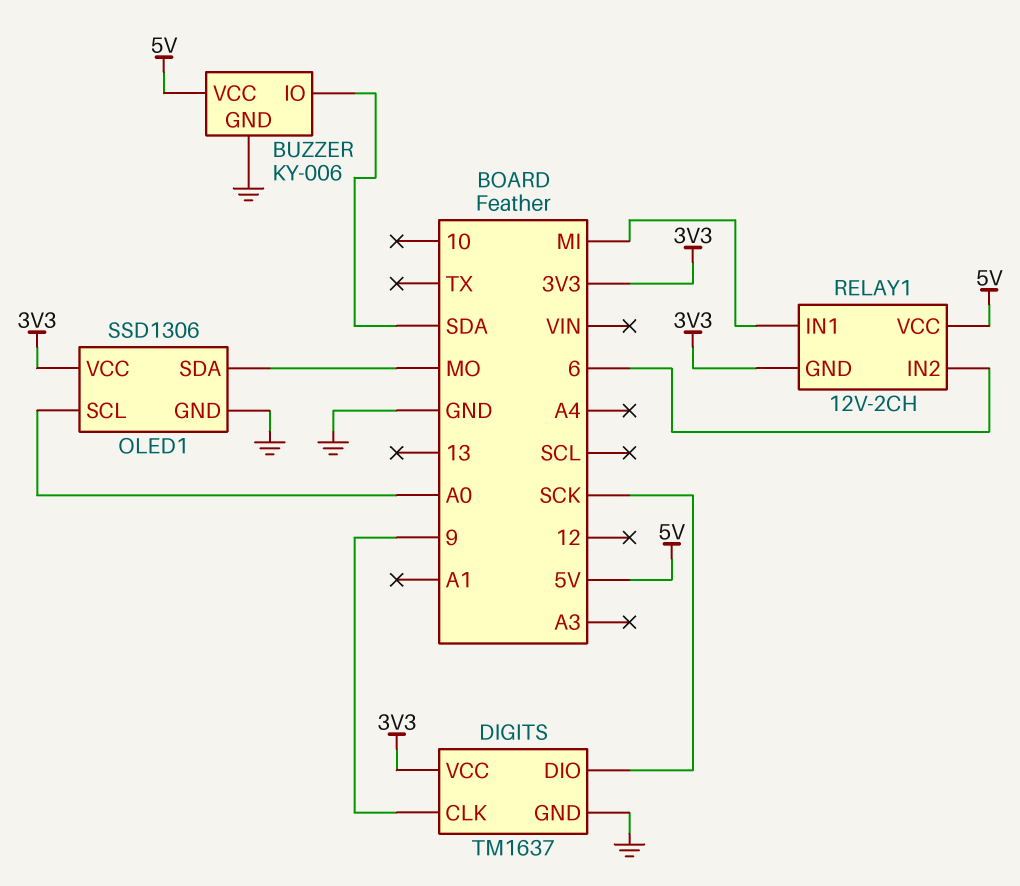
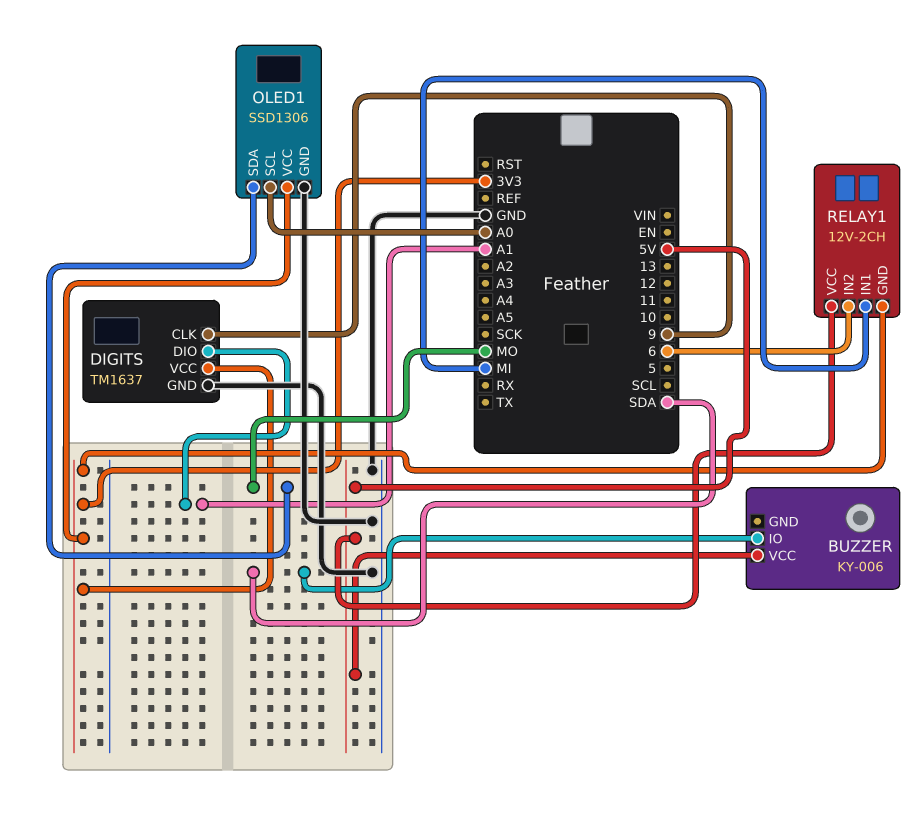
BUZZER pin GND: GND -> none
DIGITS pin DIO: SCK -> A1

